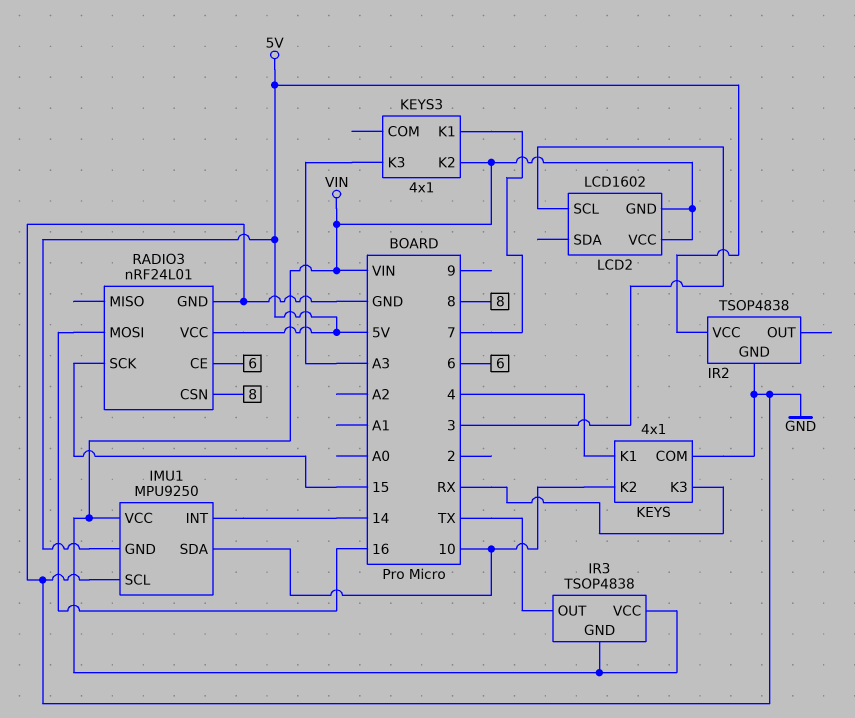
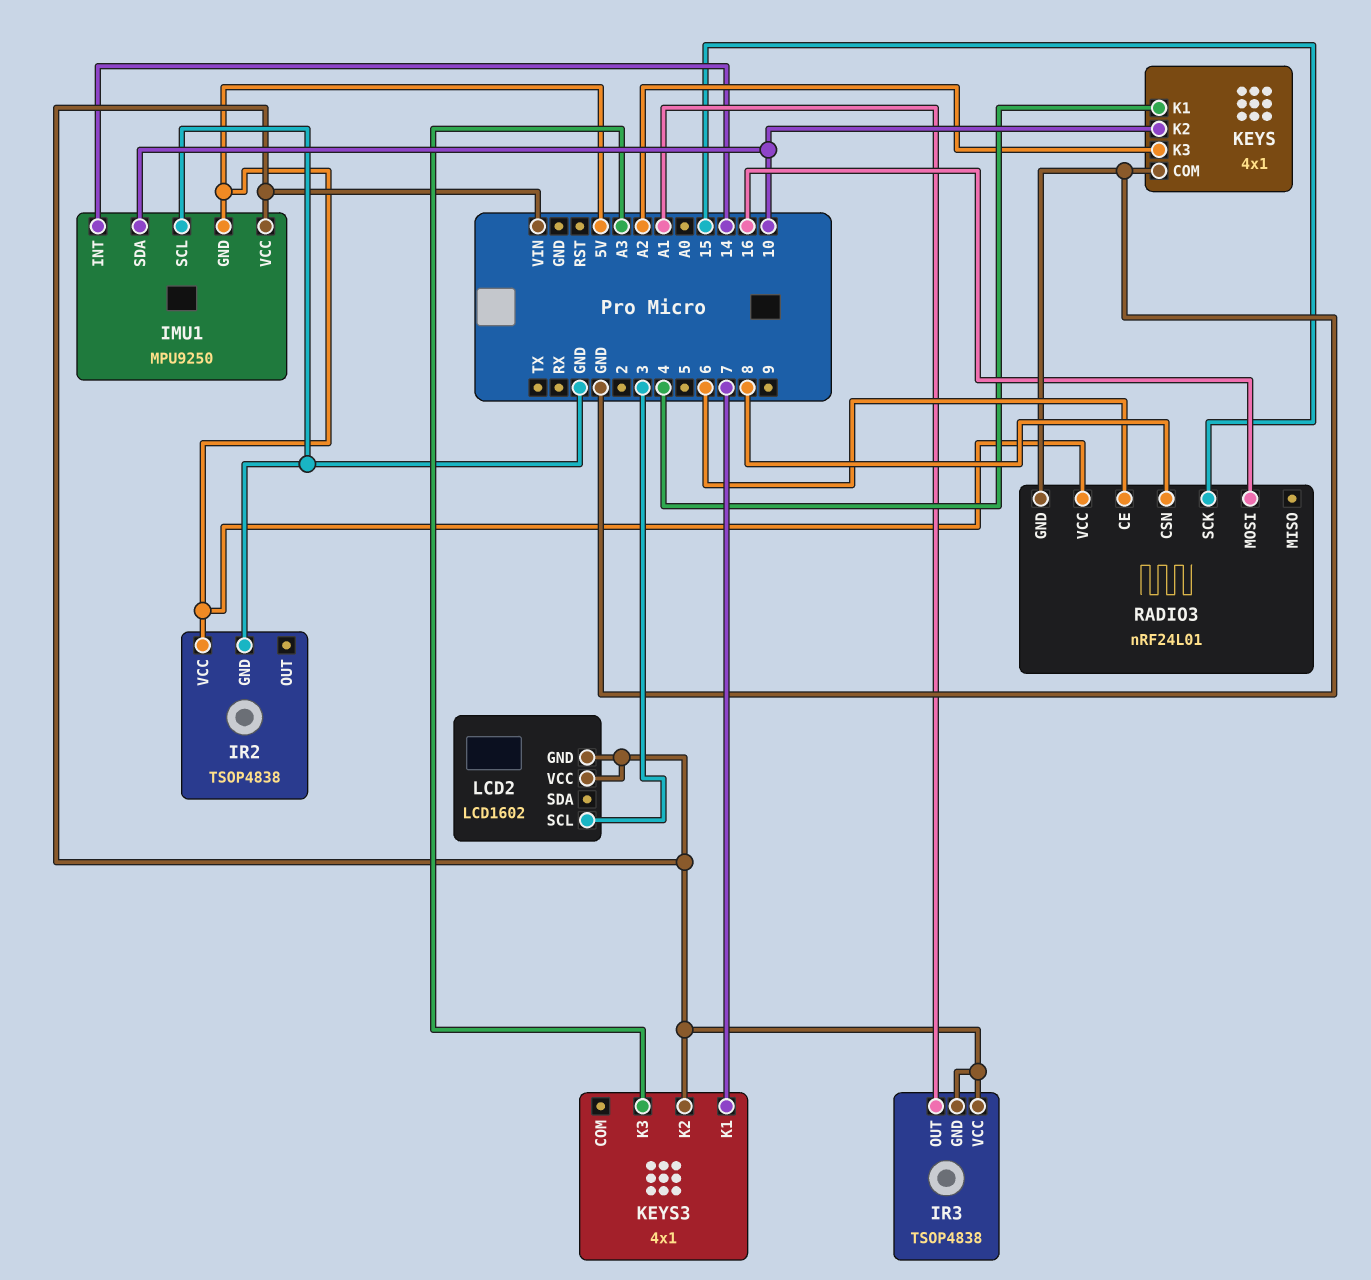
IR3 pin OUT: TX -> A1
KEYS pin K3: RX -> A2

